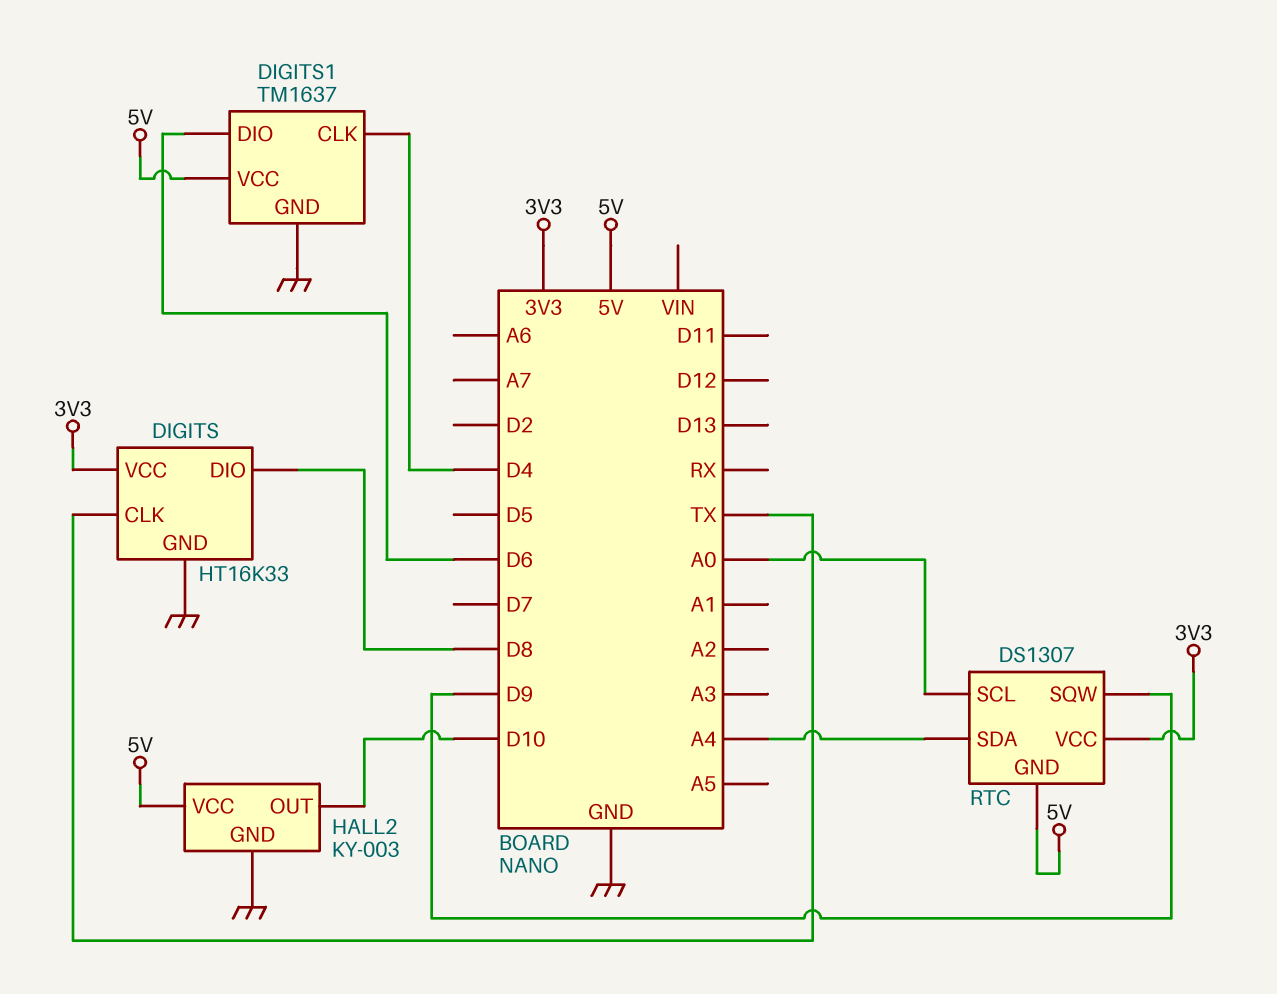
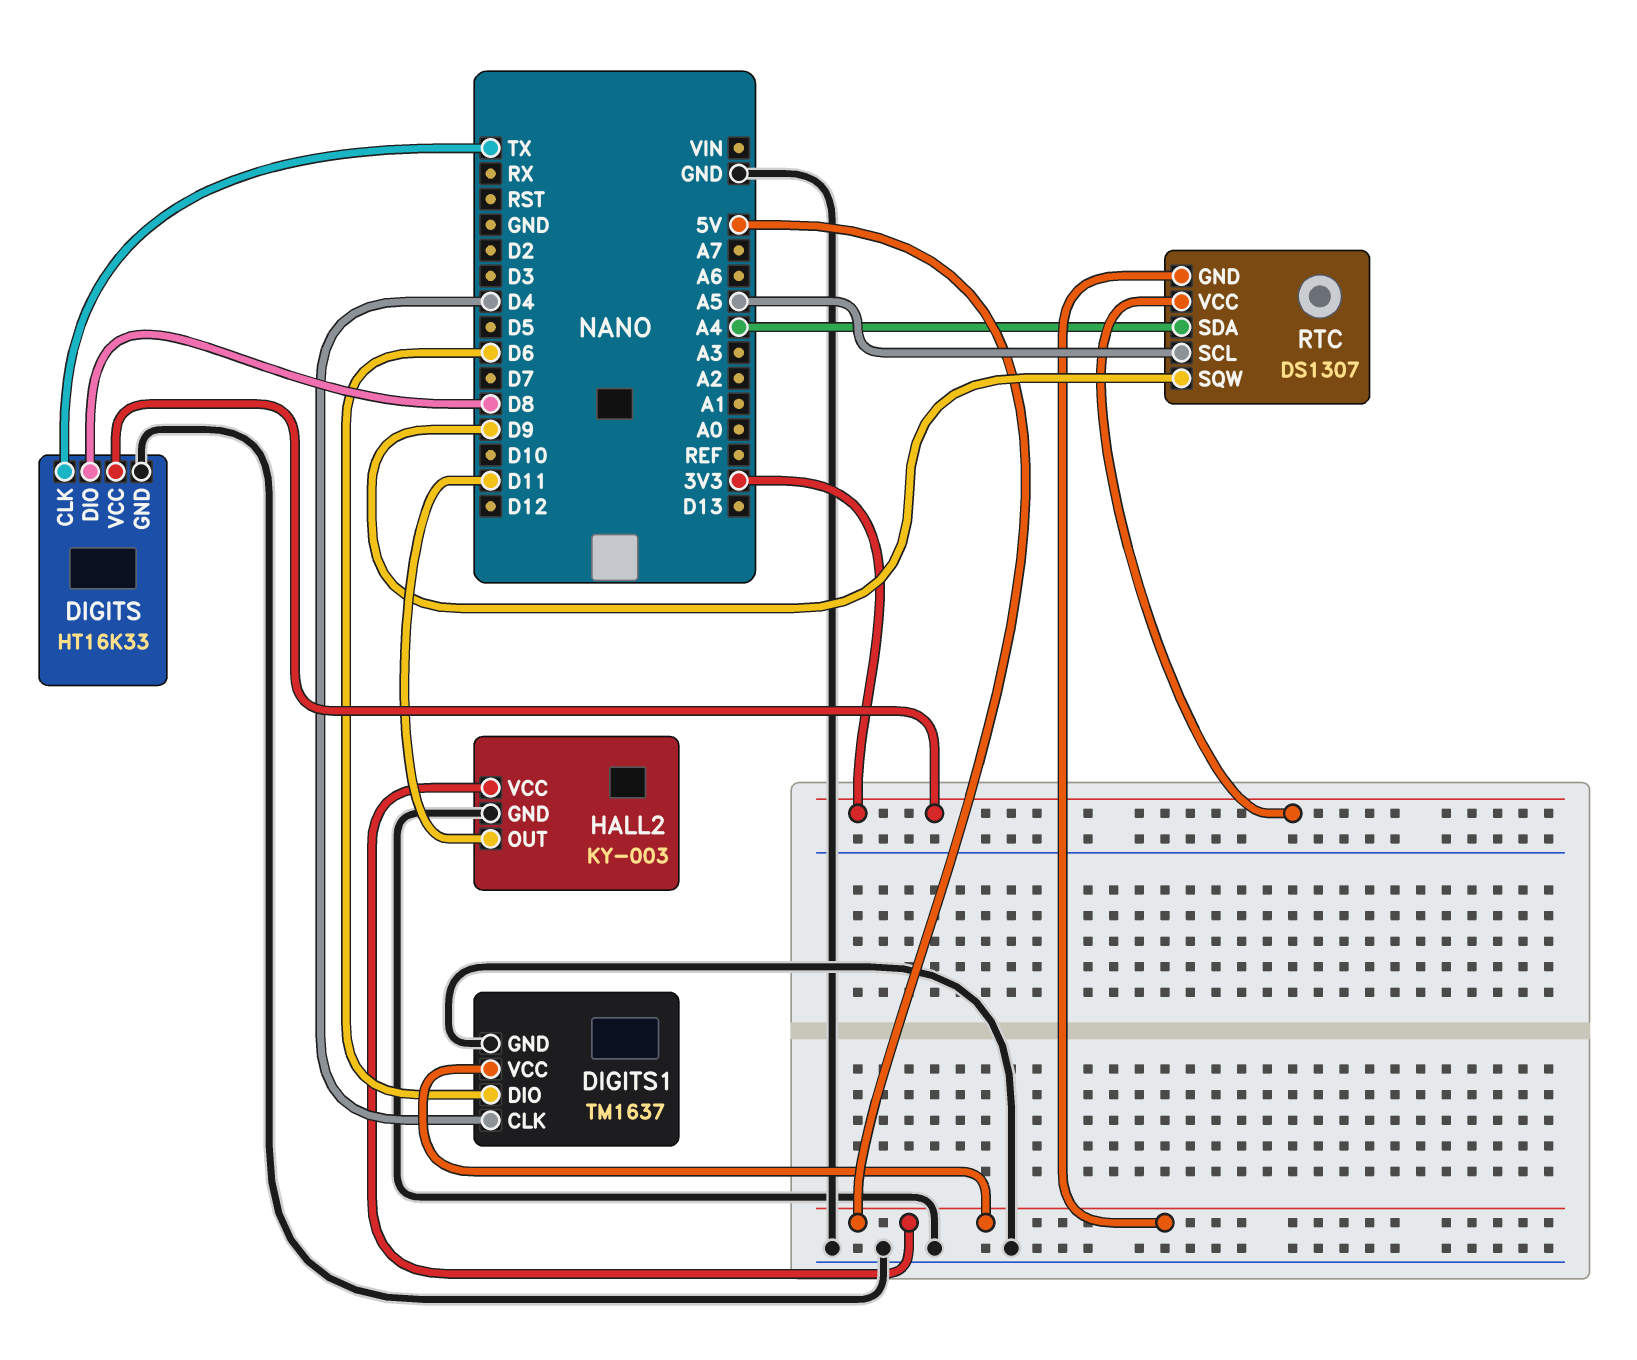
HALL2 pin OUT: D10 -> D11
RTC pin SCL: A0 -> A5

